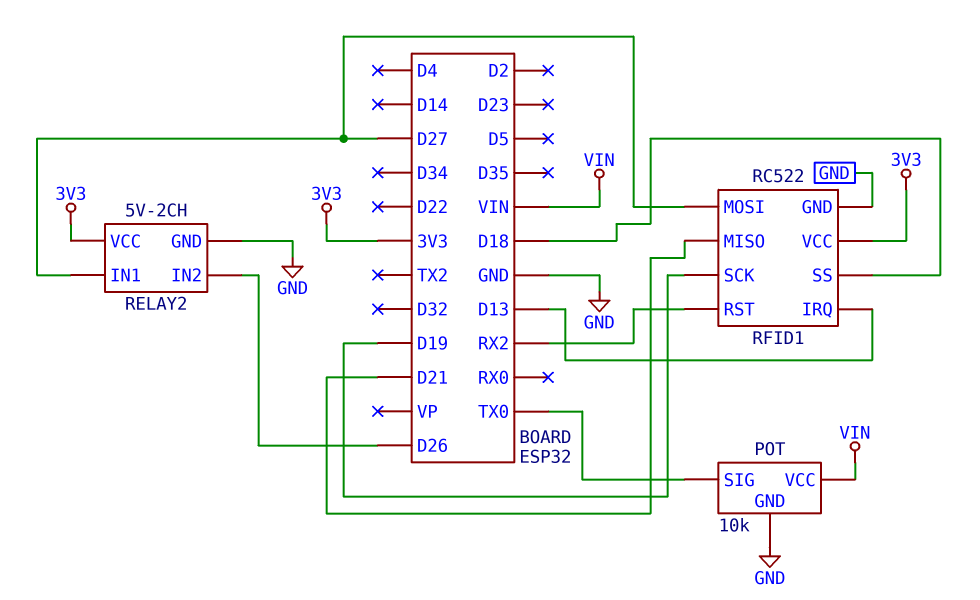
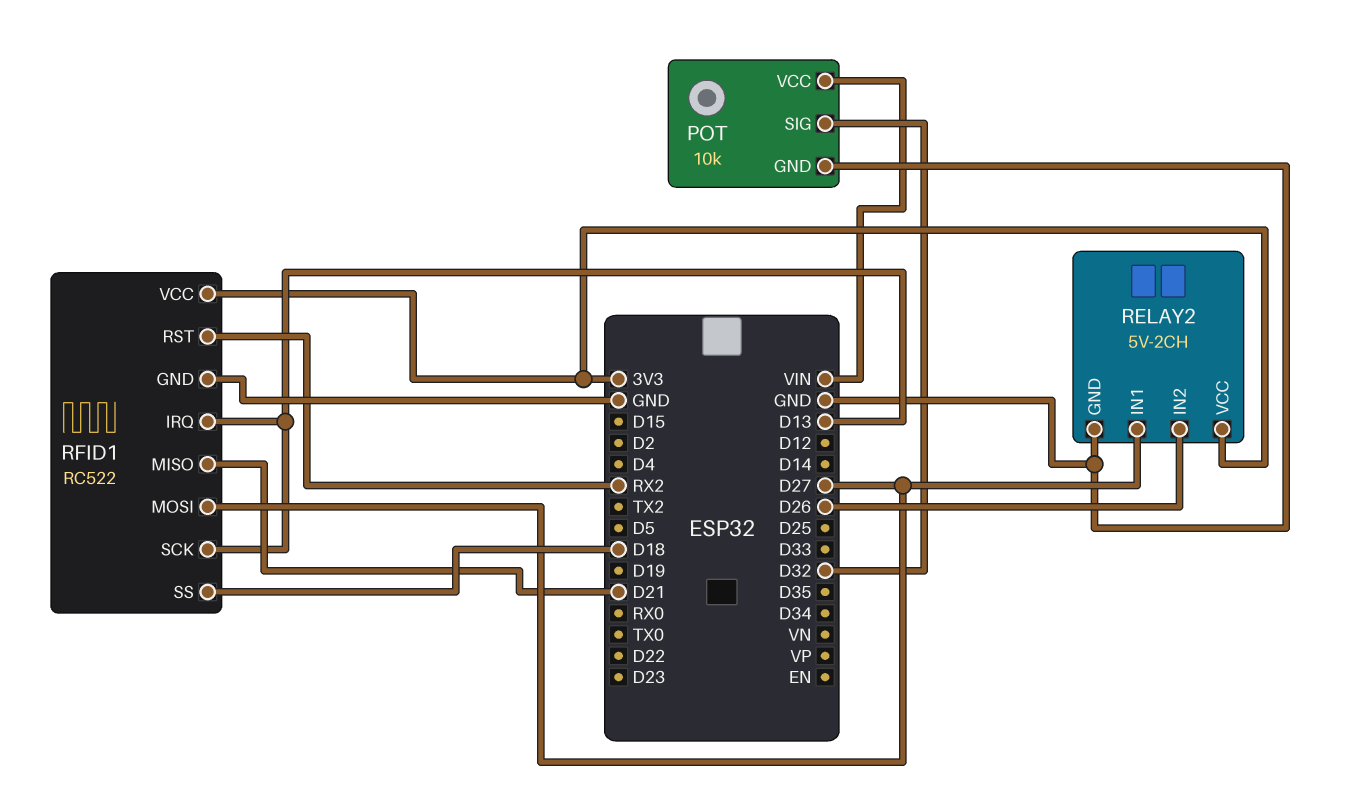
POT pin SIG: TX0 -> D32
RFID1 pin SCK: D19 -> D13

